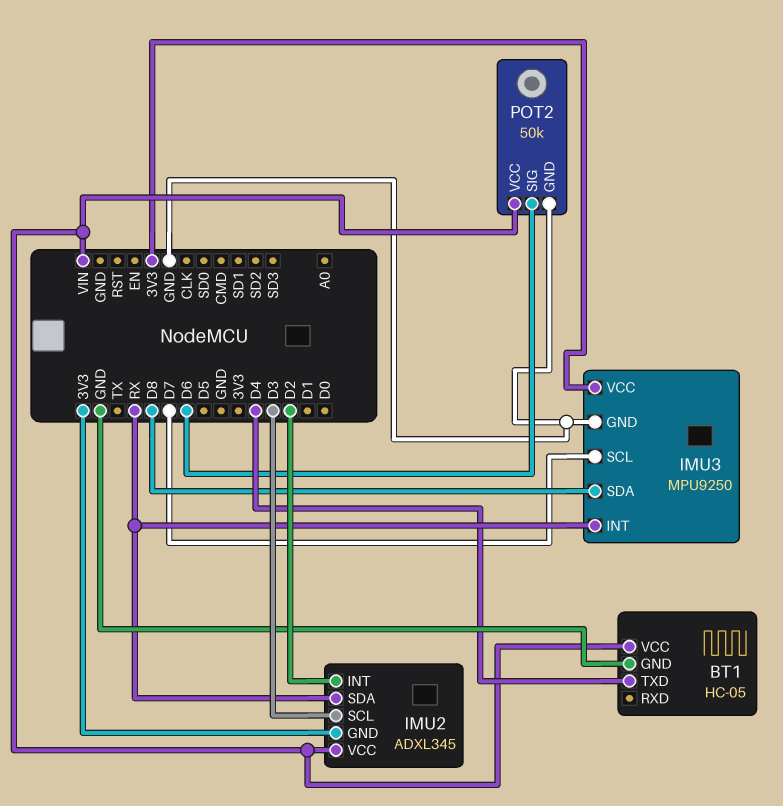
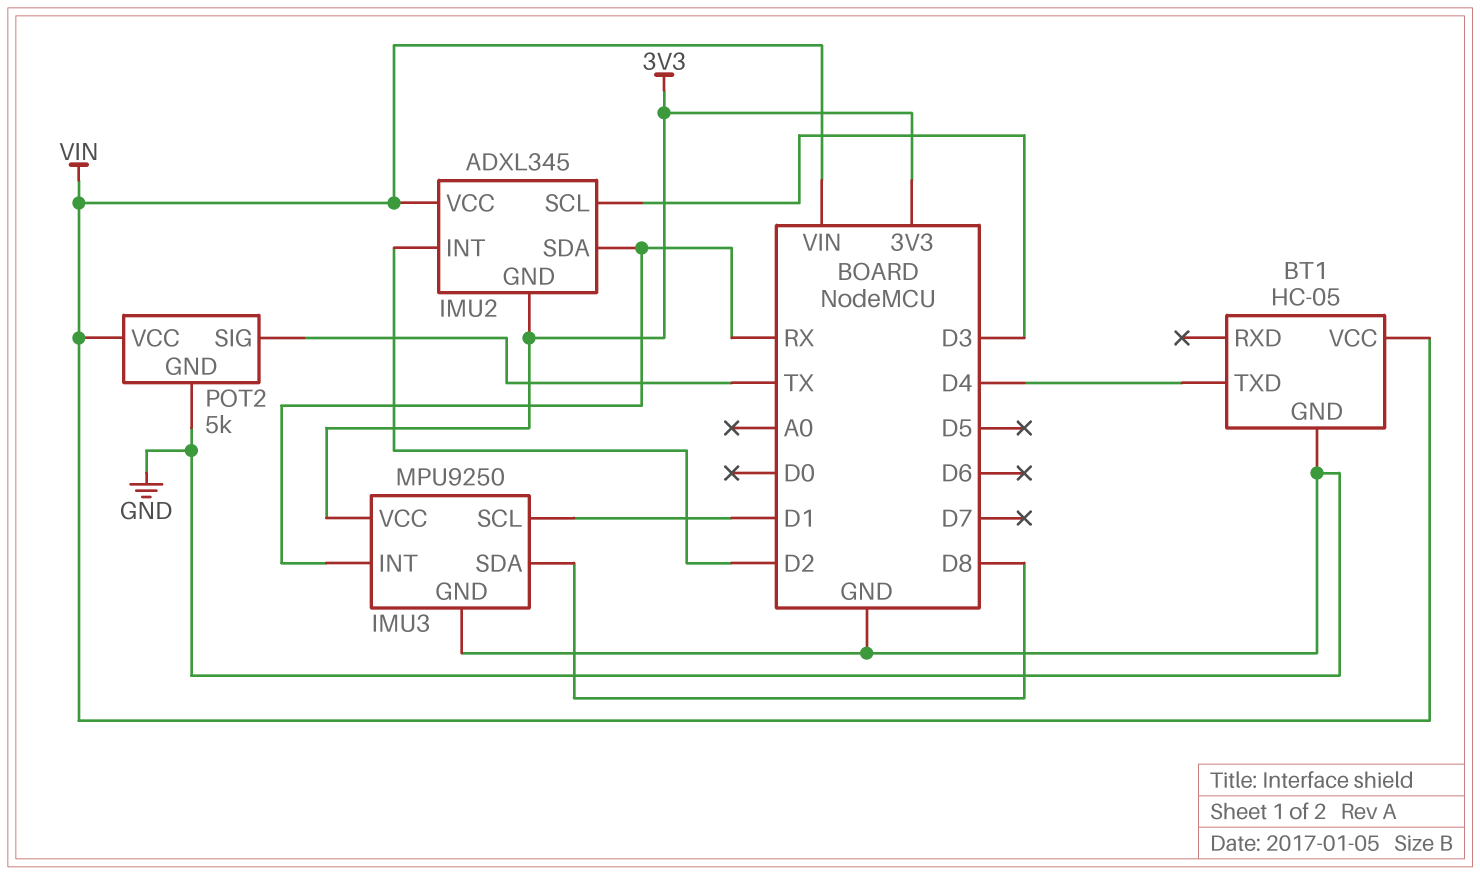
IMU3 pin SCL: D7 -> D1
POT2: 50k -> 5k
POT2 pin SIG: D6 -> TX

